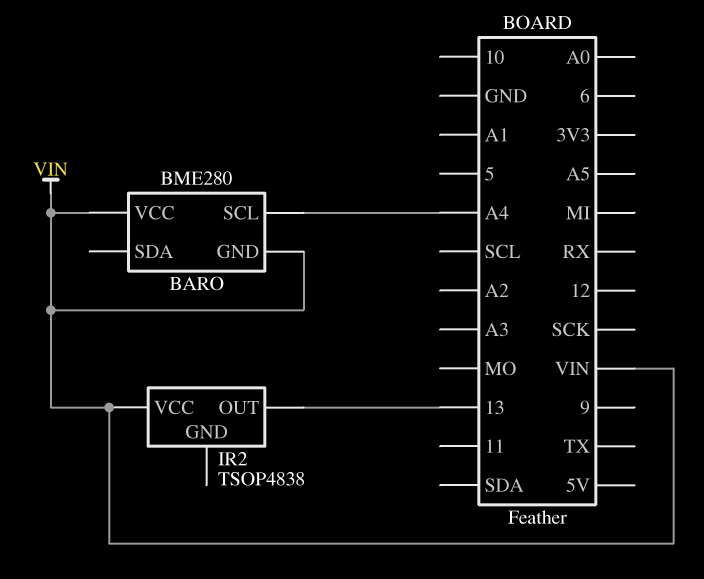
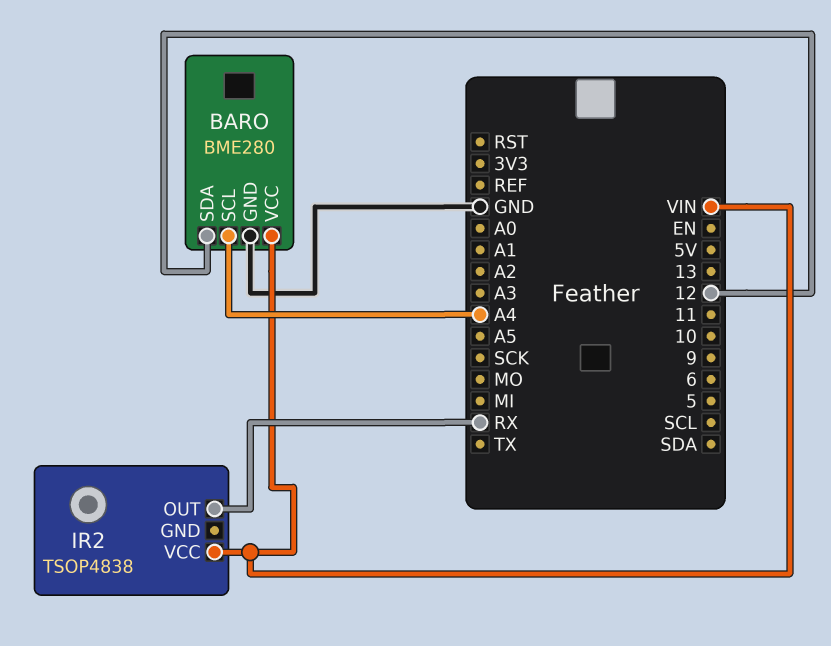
BARO pin GND: VIN -> GND
BARO pin SDA: none -> 12
IR2 pin OUT: 13 -> RX

